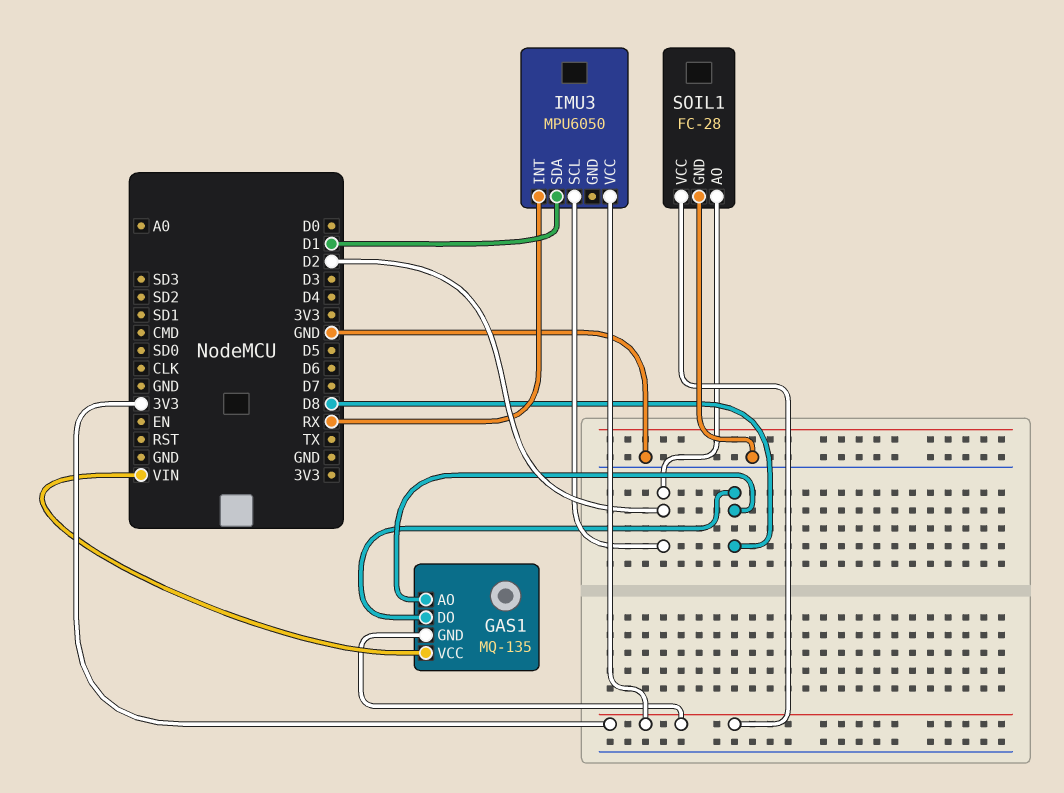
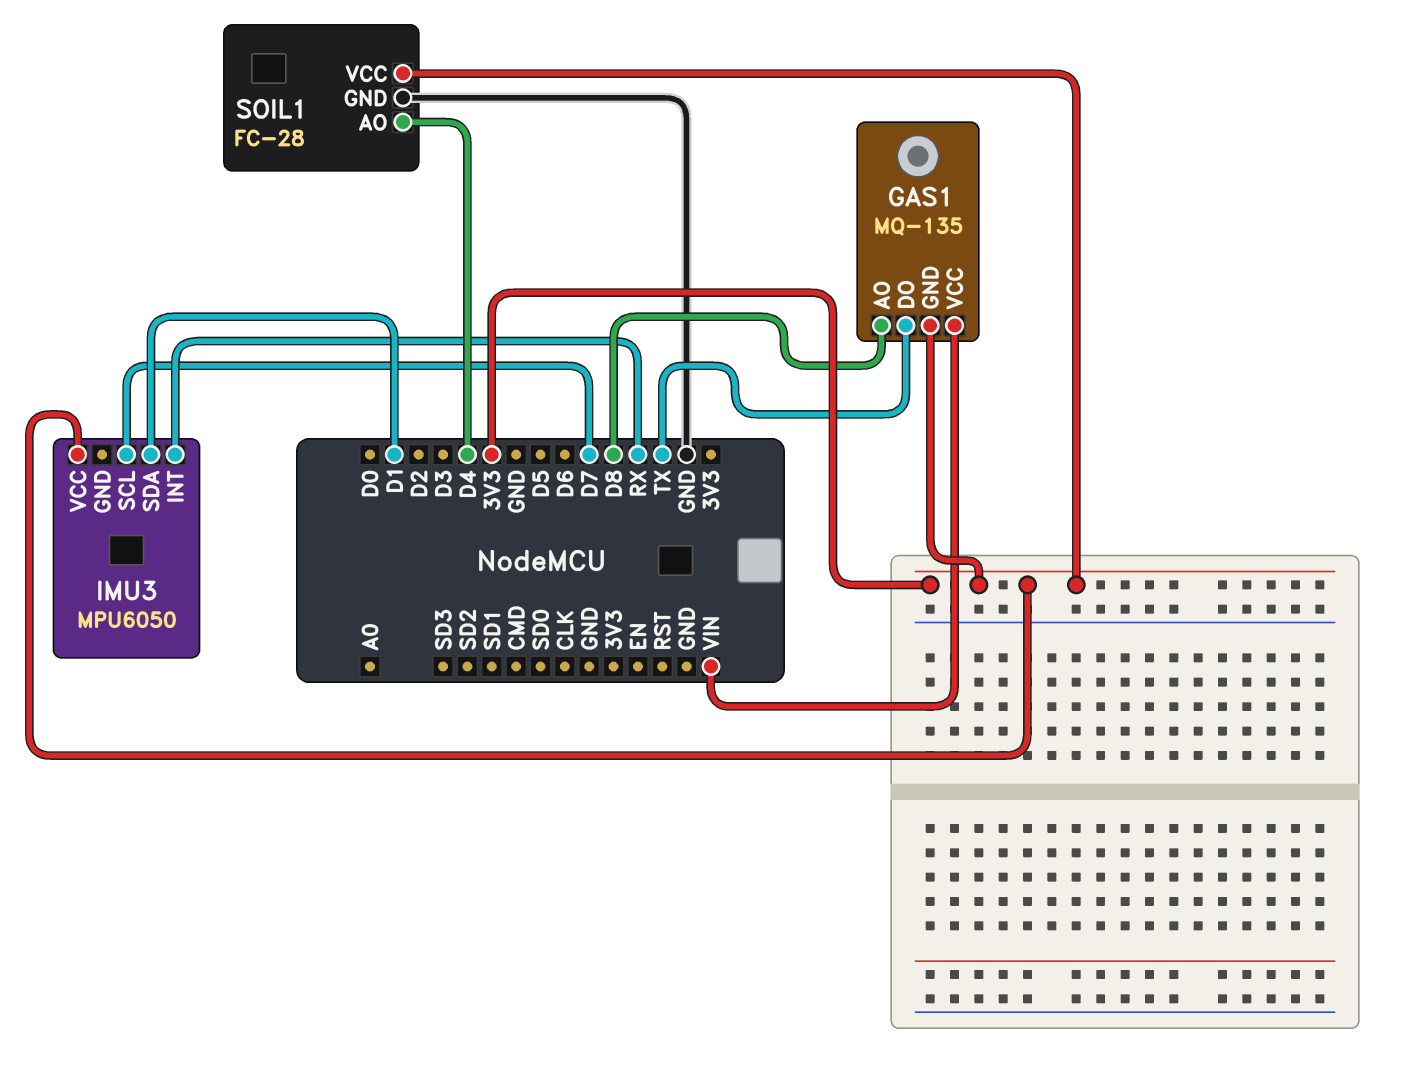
GAS1 pin DO: D8 -> TX
IMU3 pin SCL: D2 -> D7
SOIL1 pin AO: D2 -> D4

